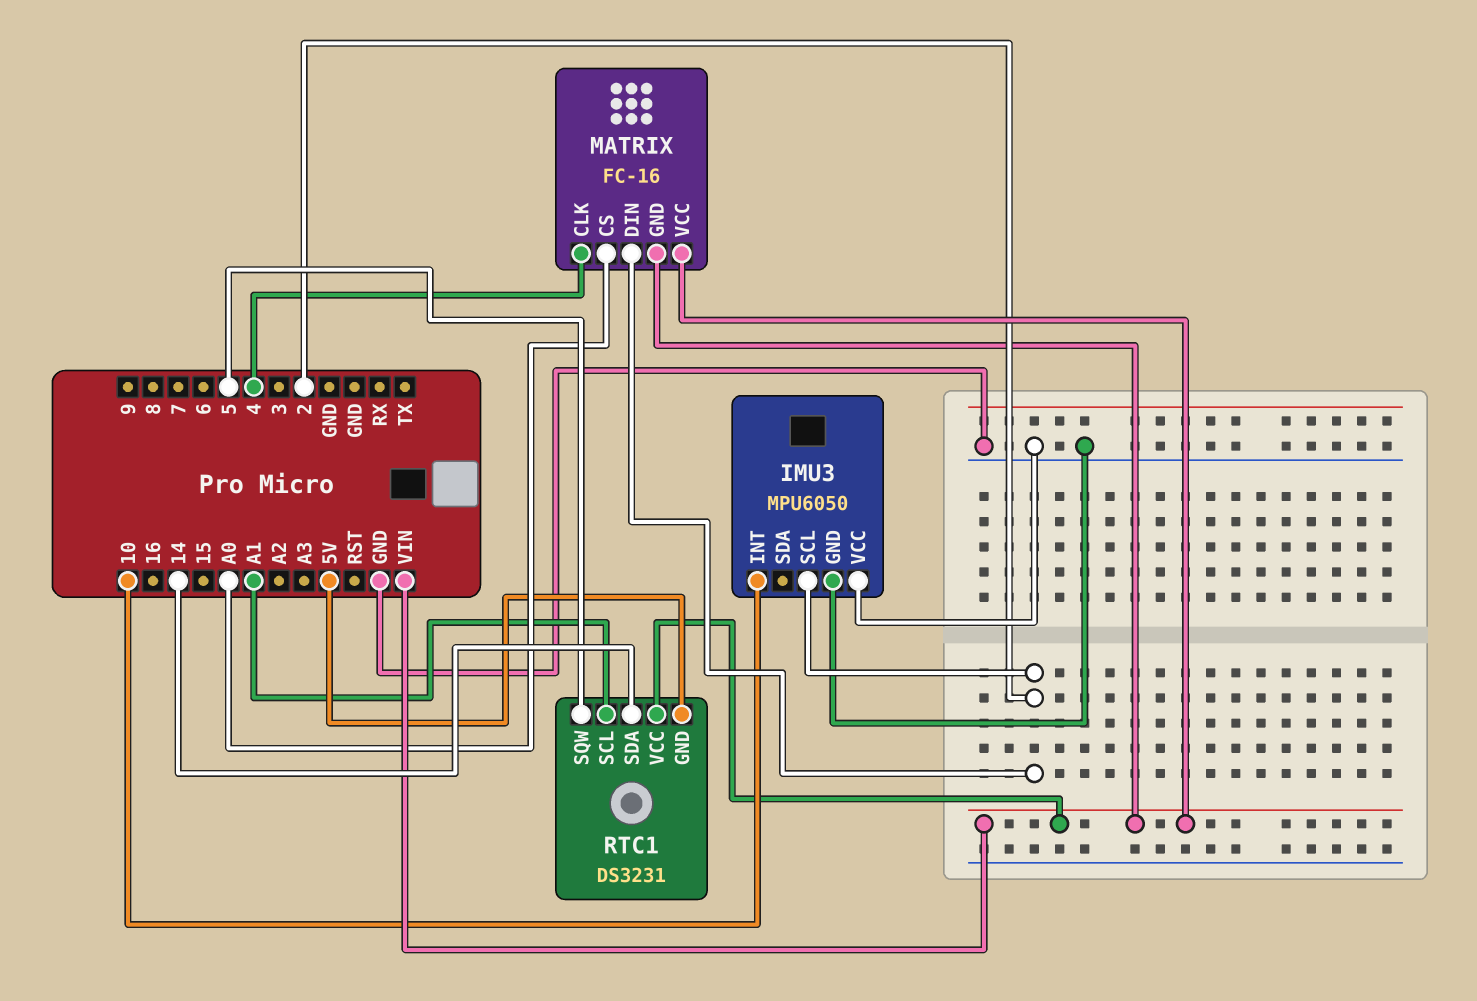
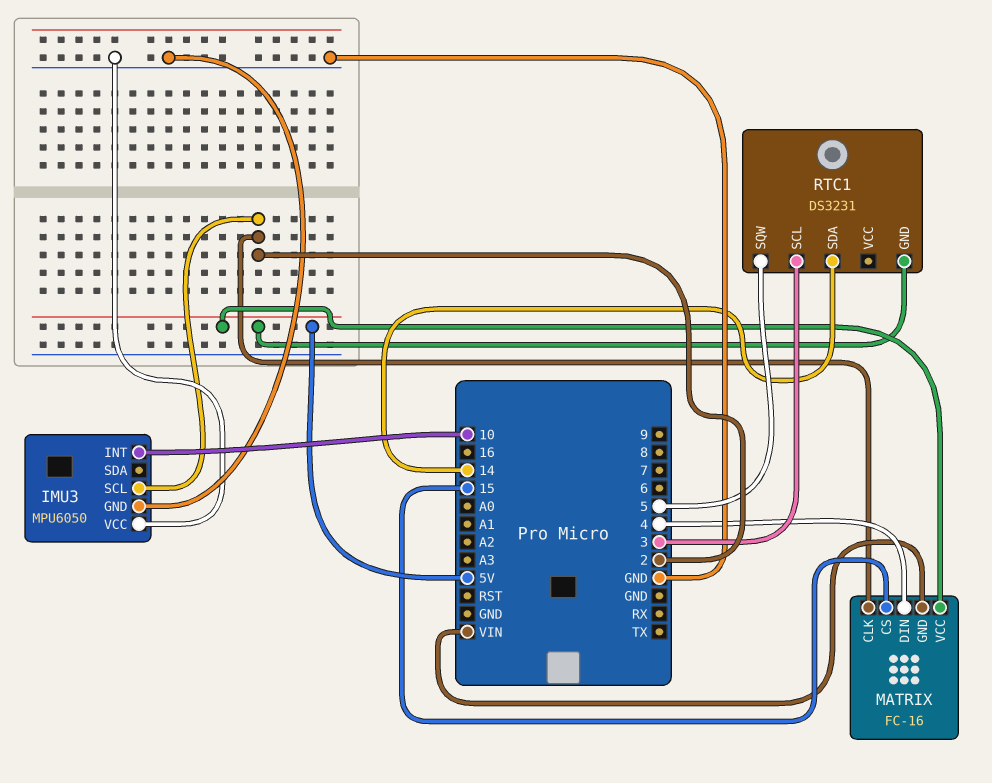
MATRIX pin CLK: 4 -> 2
MATRIX pin CS: A0 -> 15
MATRIX pin DIN: 2 -> 4
MATRIX pin VCC: VIN -> 5V
RTC1 pin SCL: A1 -> 3
RTC1 pin VCC: VIN -> none

